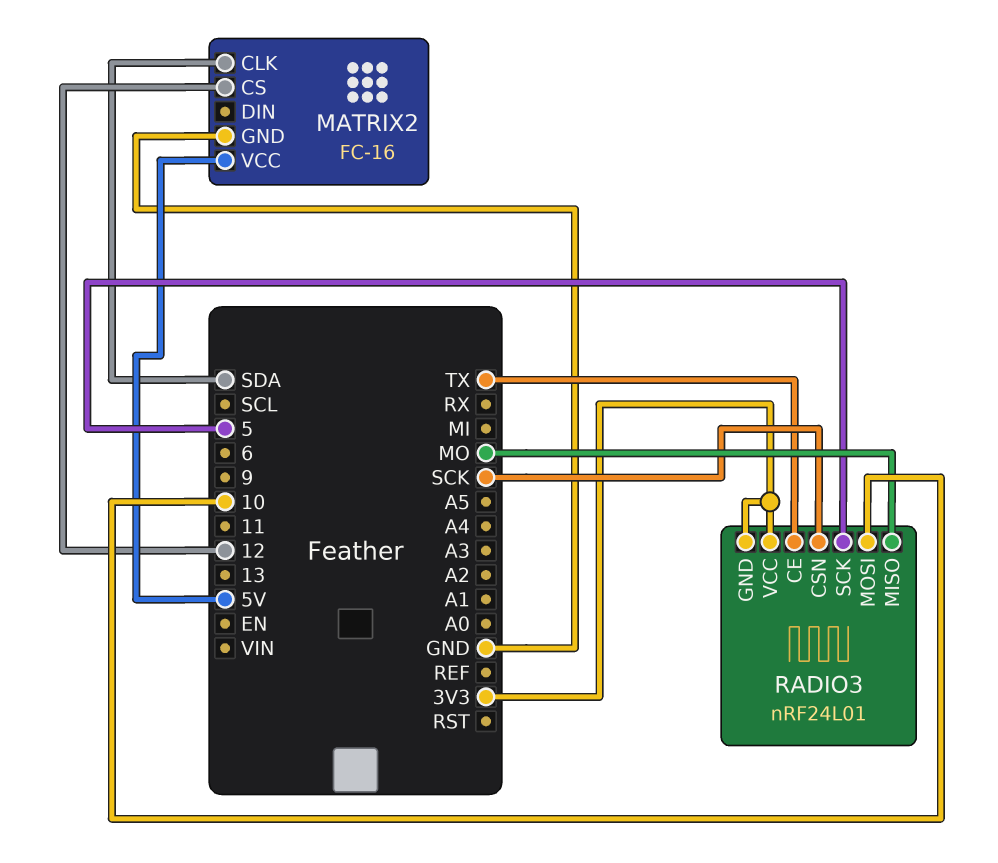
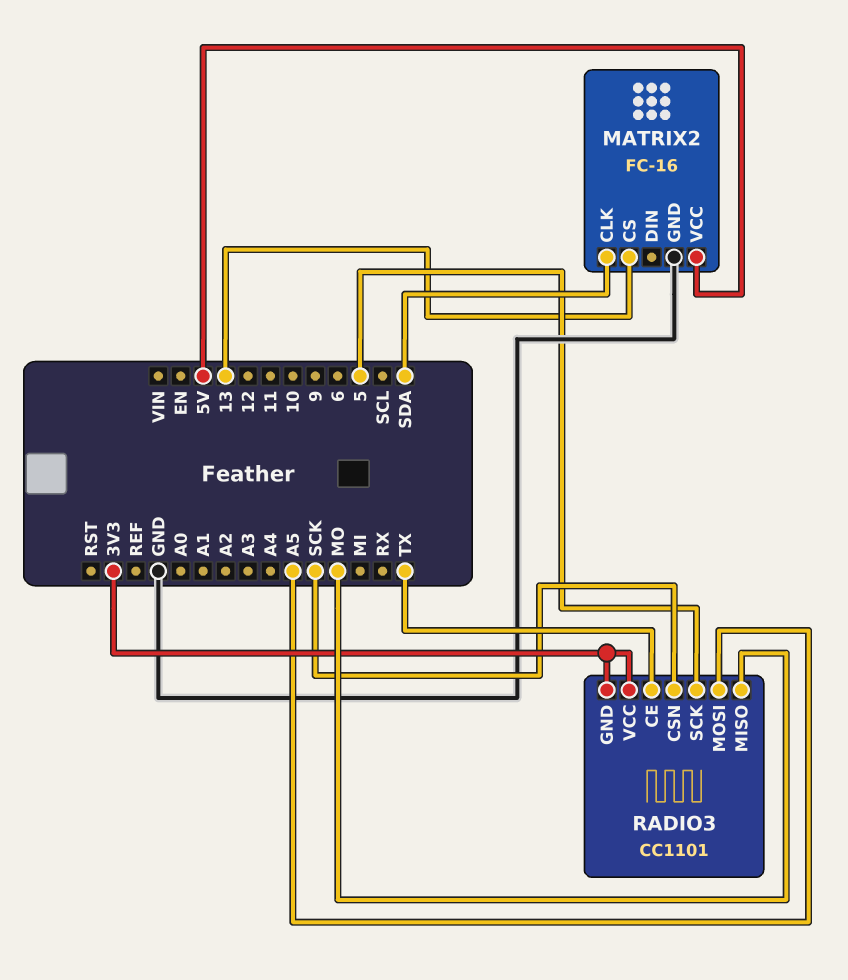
MATRIX2 pin CS: 12 -> 13
RADIO3: nRF24L01 -> CC1101
RADIO3 pin MOSI: 10 -> A5

